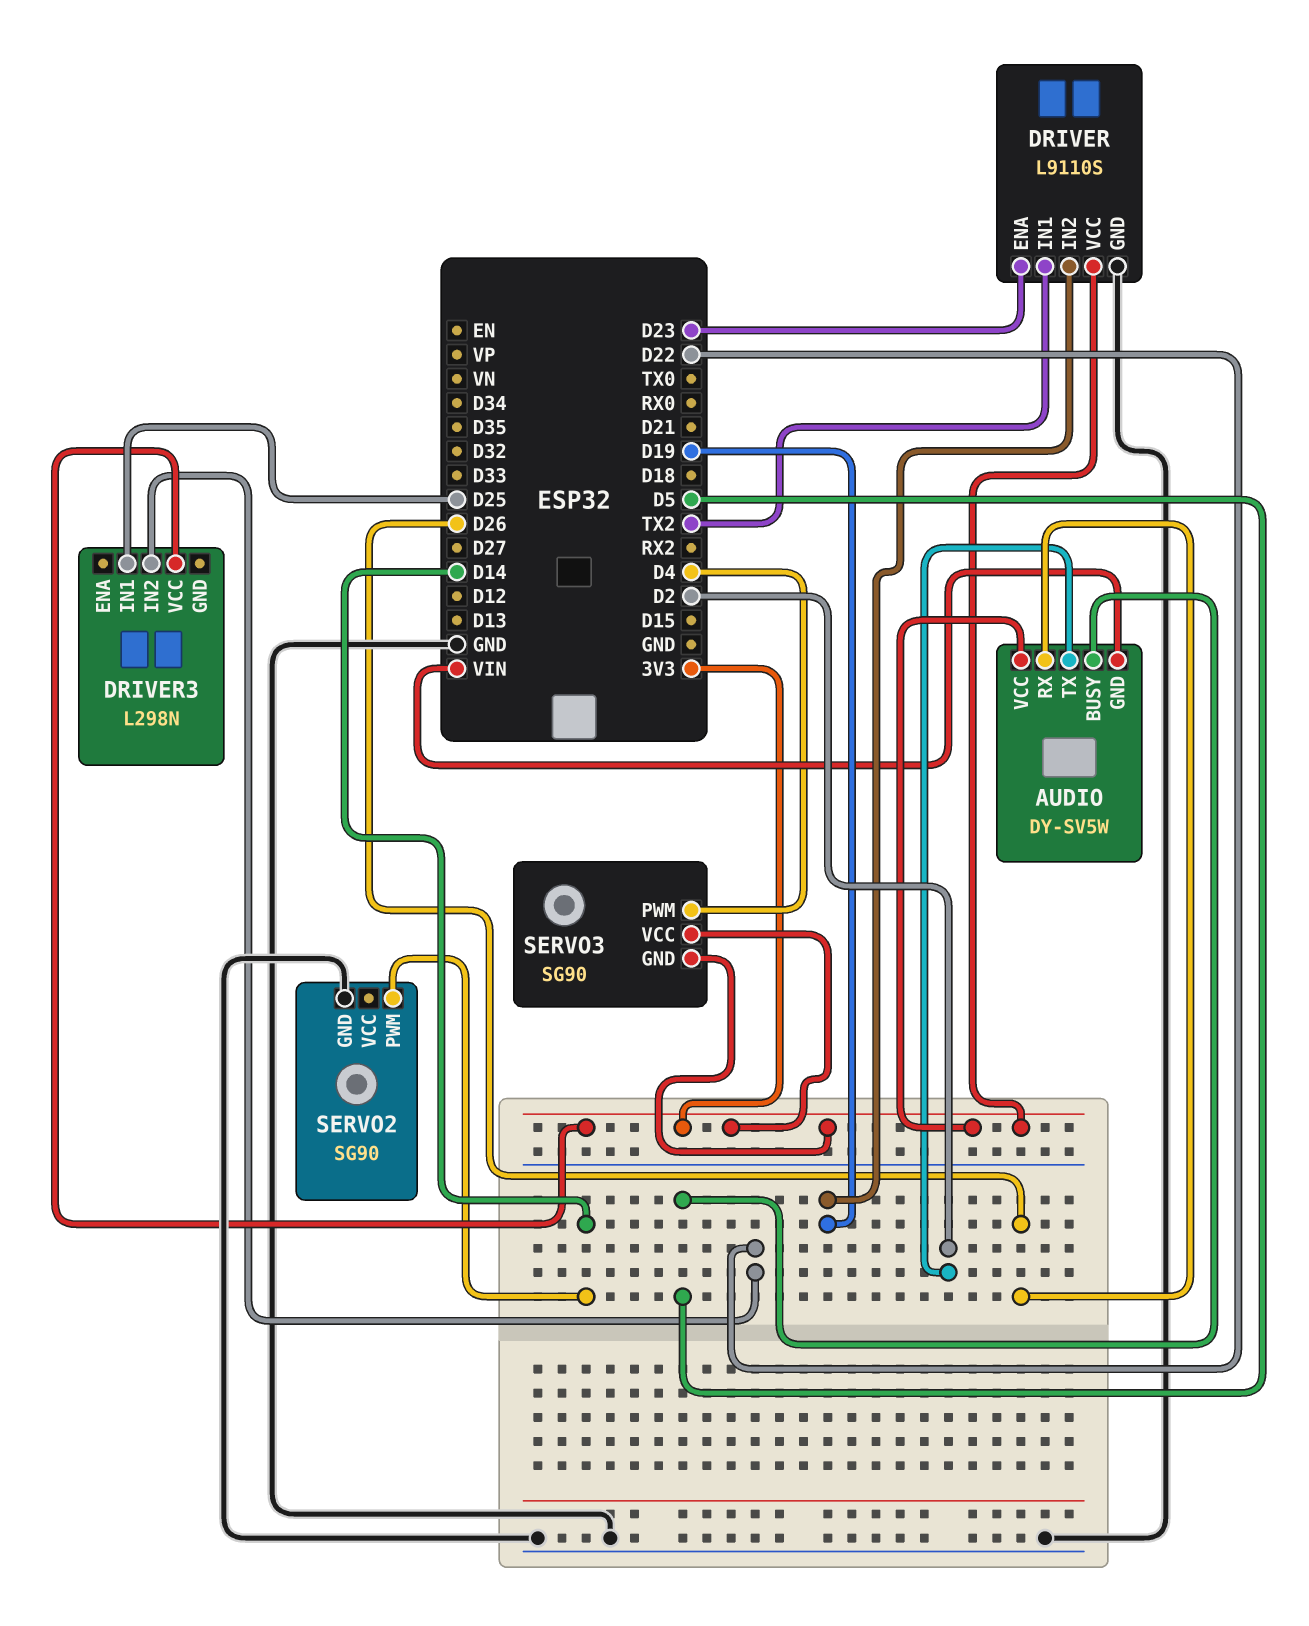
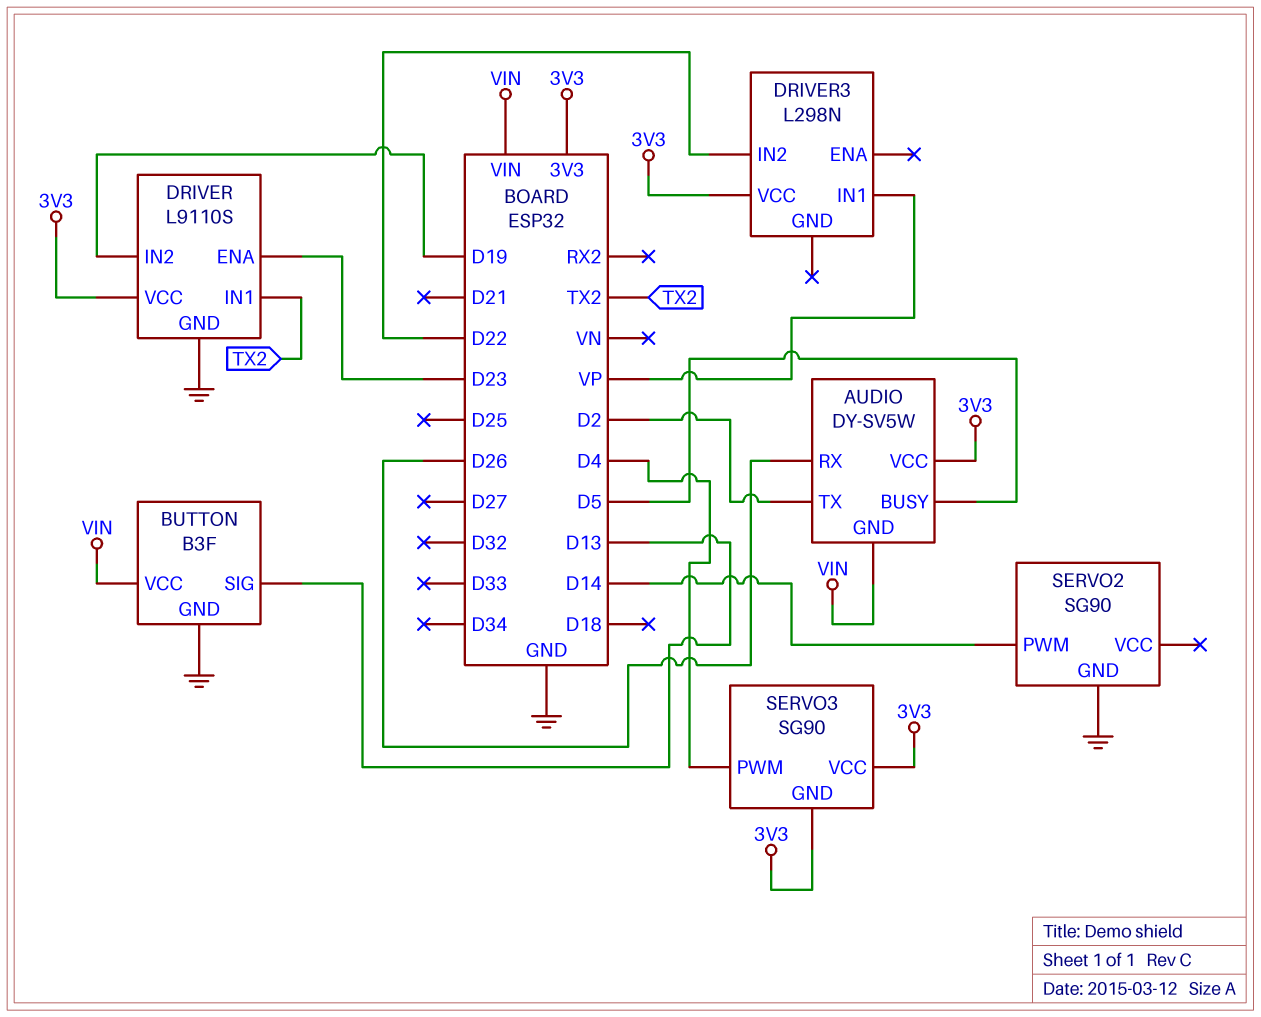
BUTTON: none -> B3F
BUTTON pin GND: none -> GND
BUTTON pin SIG: none -> D13
BUTTON pin VCC: none -> VIN
DRIVER3 pin IN1: D25 -> VP

